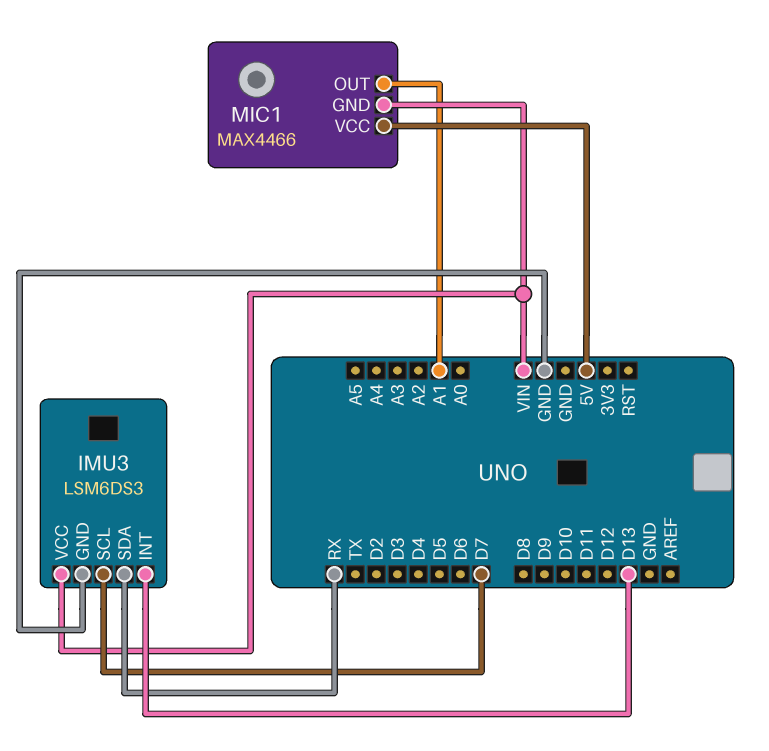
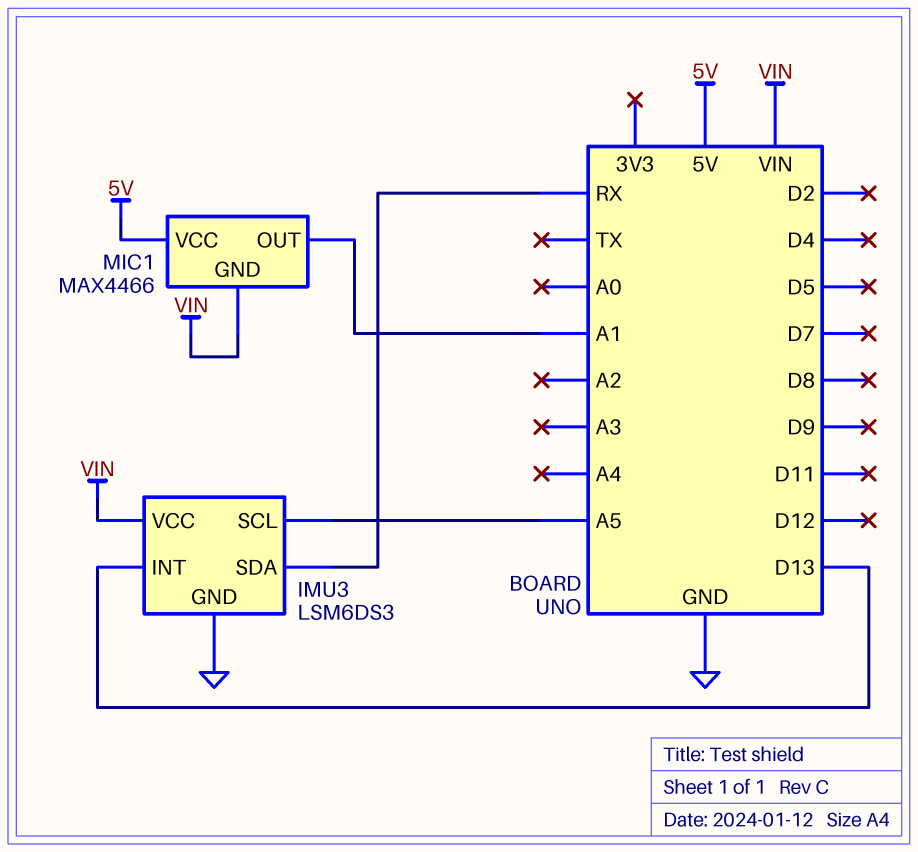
IMU3 pin SCL: D7 -> A5

